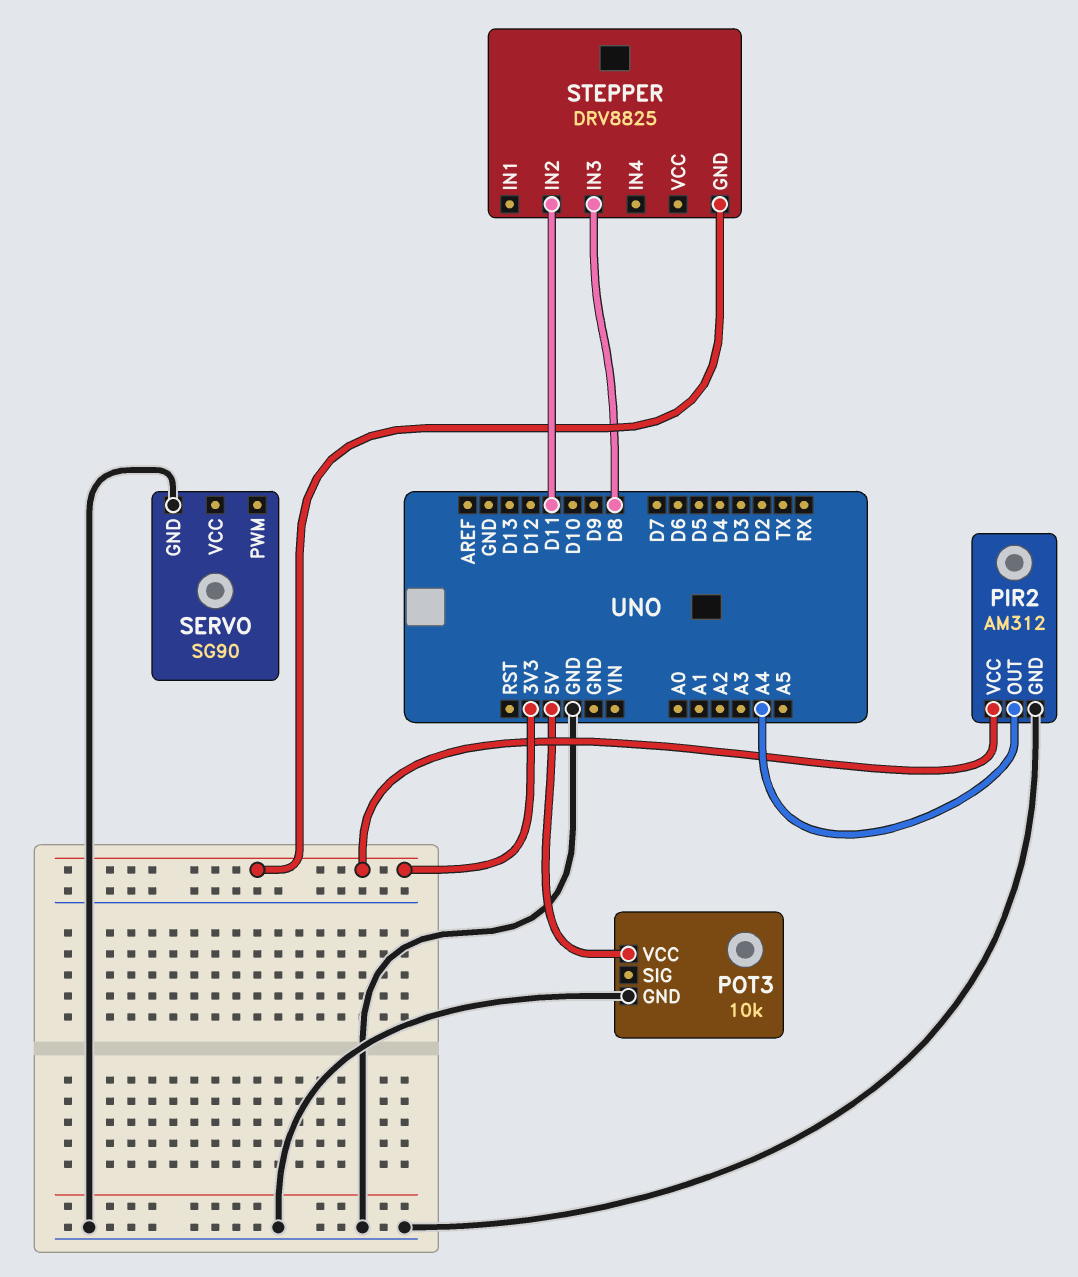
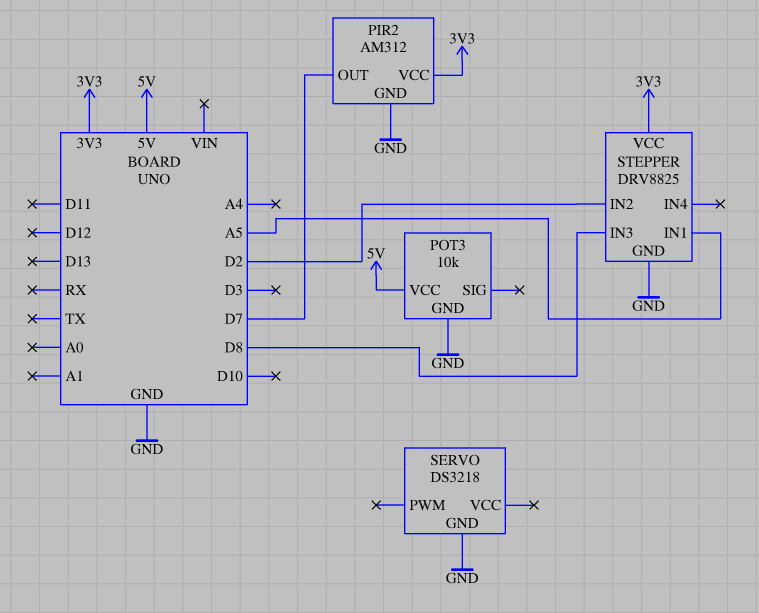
PIR2 pin OUT: A4 -> D7
SERVO: SG90 -> DS3218
STEPPER pin GND: 3V3 -> GND
STEPPER pin IN1: none -> A5
STEPPER pin IN2: D11 -> D2
STEPPER pin VCC: none -> 3V3

